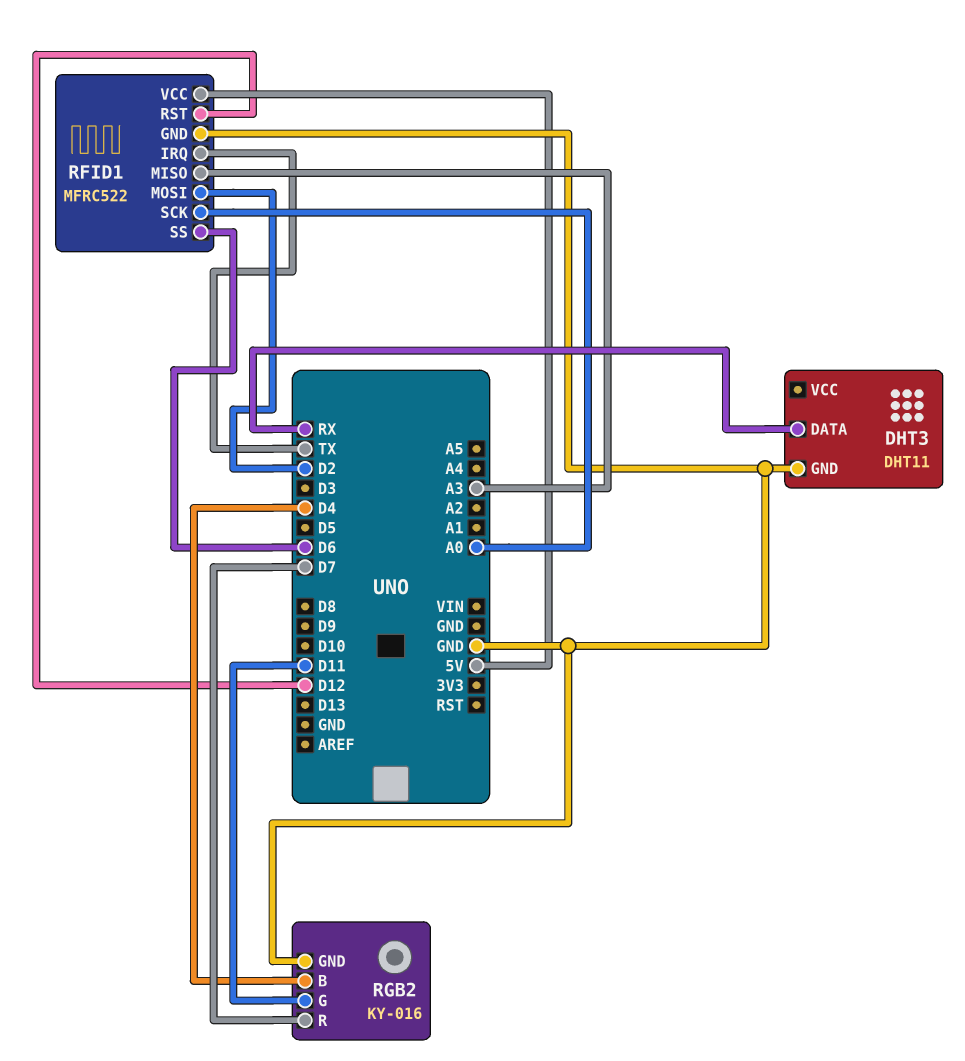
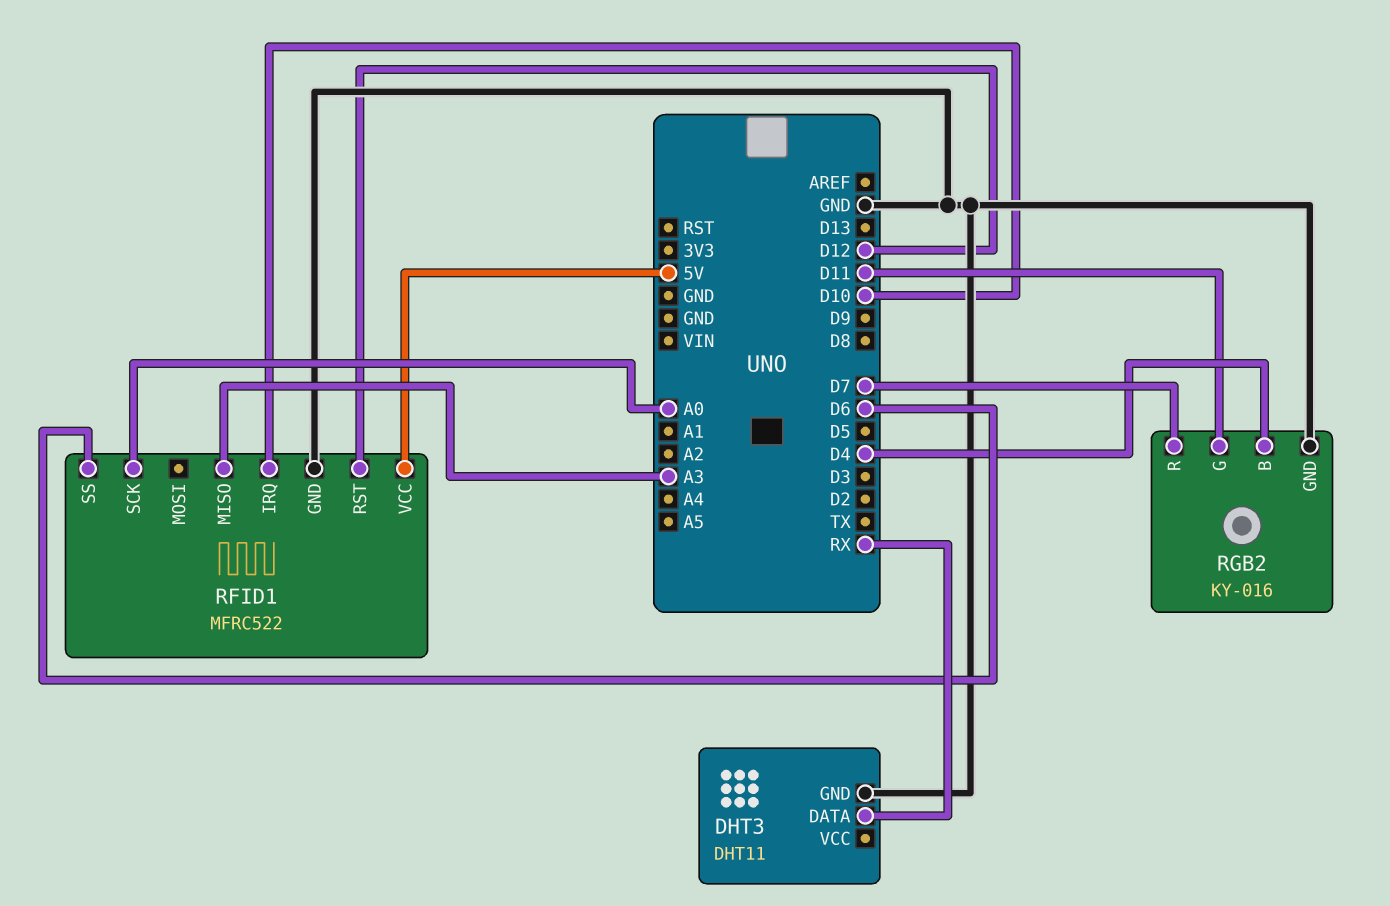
RFID1 pin IRQ: TX -> D10
RFID1 pin MOSI: D2 -> none

